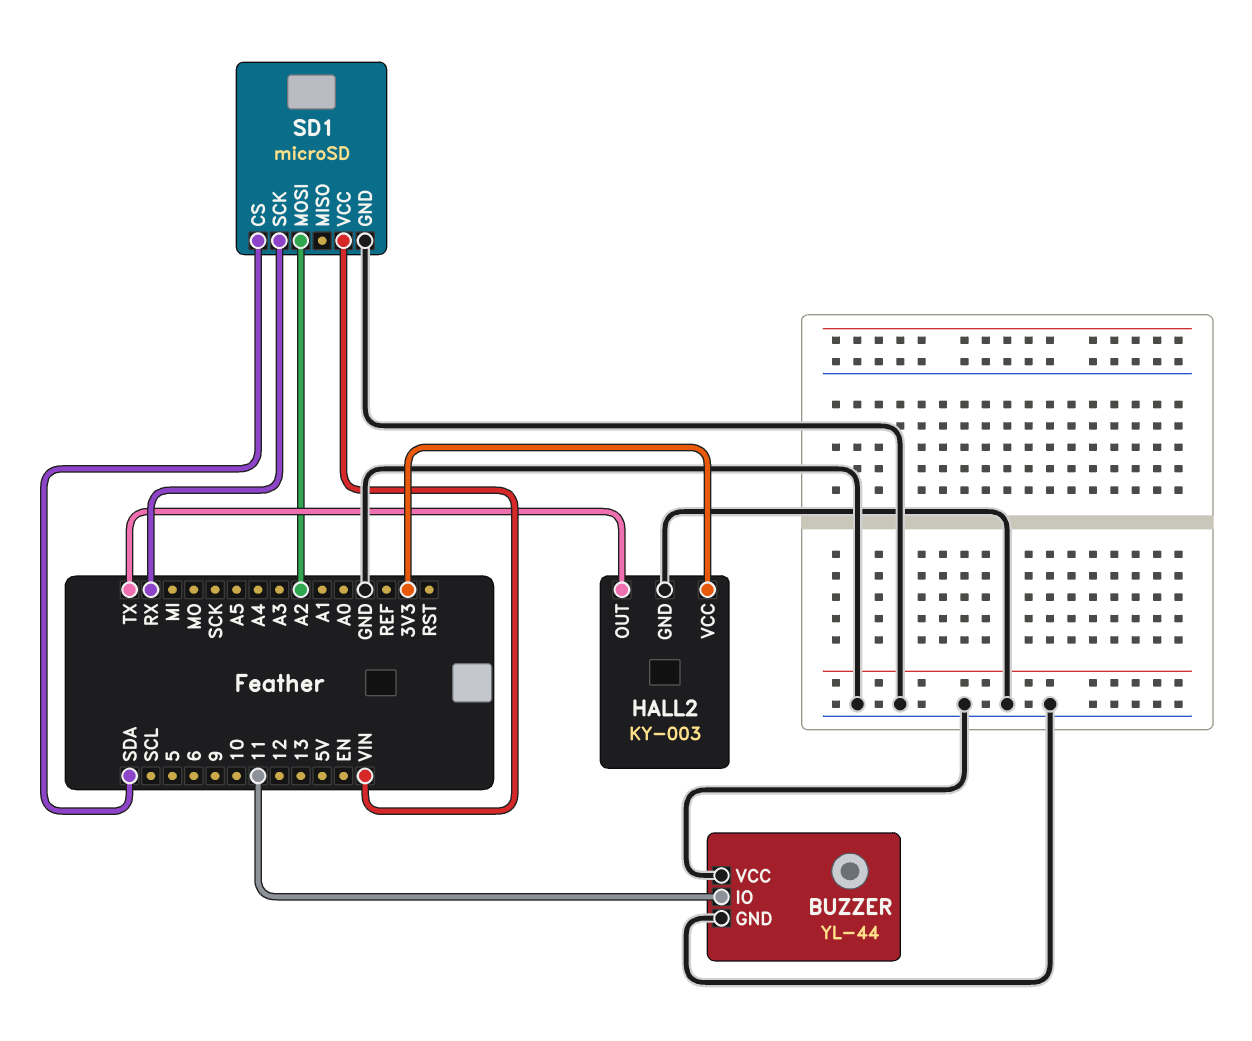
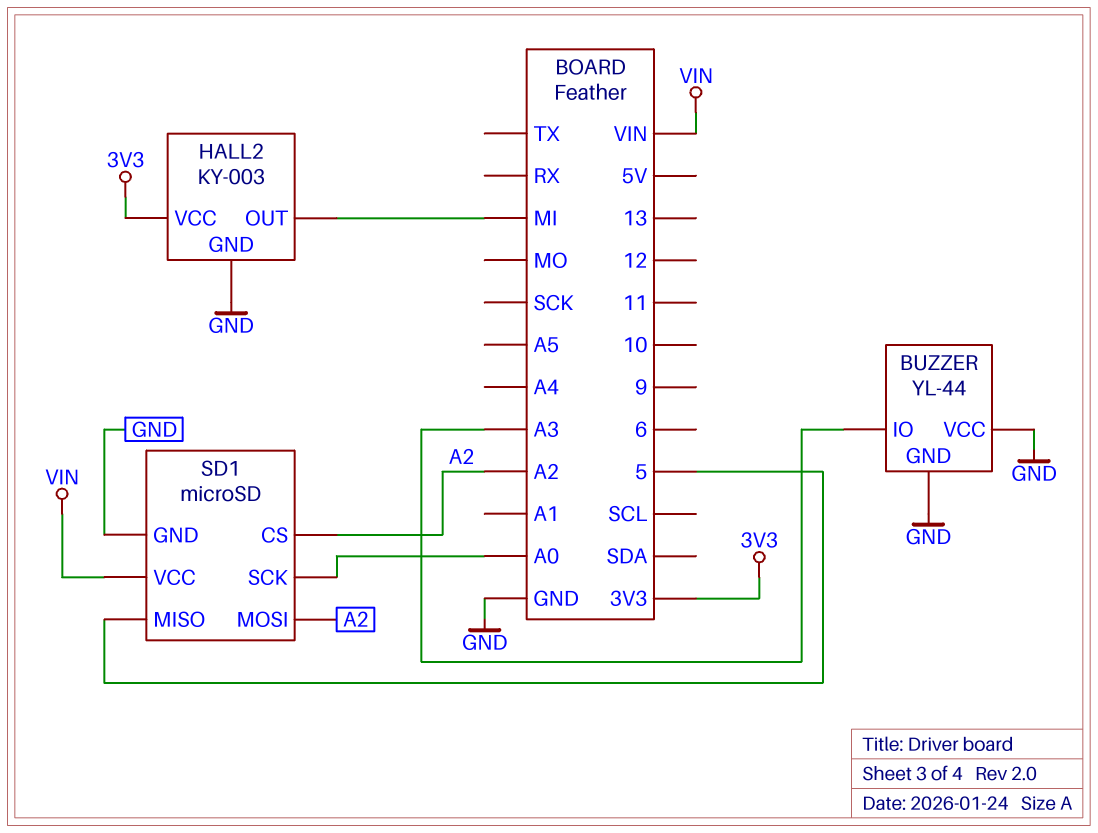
BUZZER pin IO: 11 -> A3
HALL2 pin OUT: TX -> MI
SD1 pin CS: SDA -> A2
SD1 pin MISO: none -> 5
SD1 pin SCK: RX -> A0

